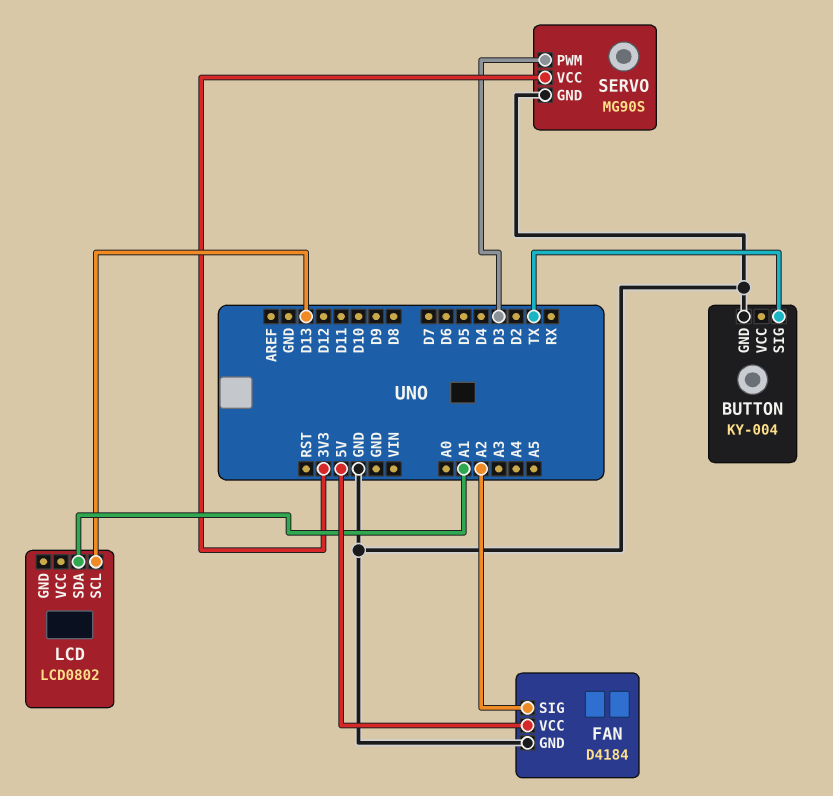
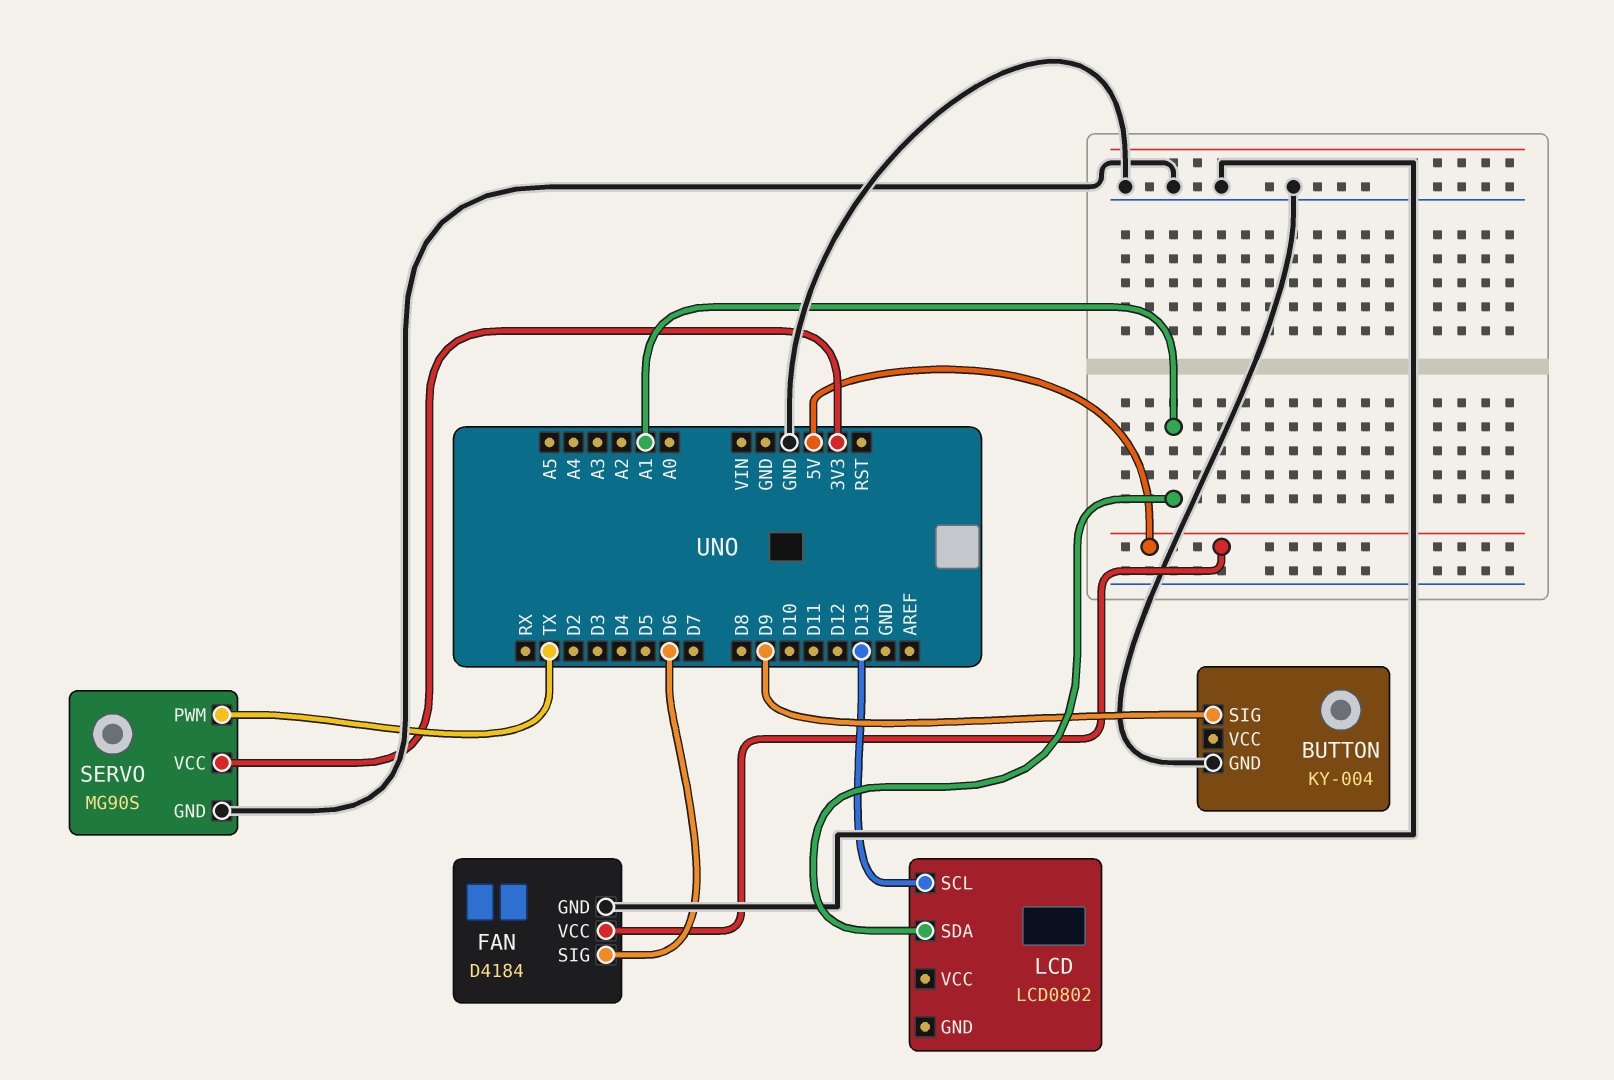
BUTTON pin SIG: TX -> D9
FAN pin SIG: A2 -> D6
SERVO pin PWM: D3 -> TX

